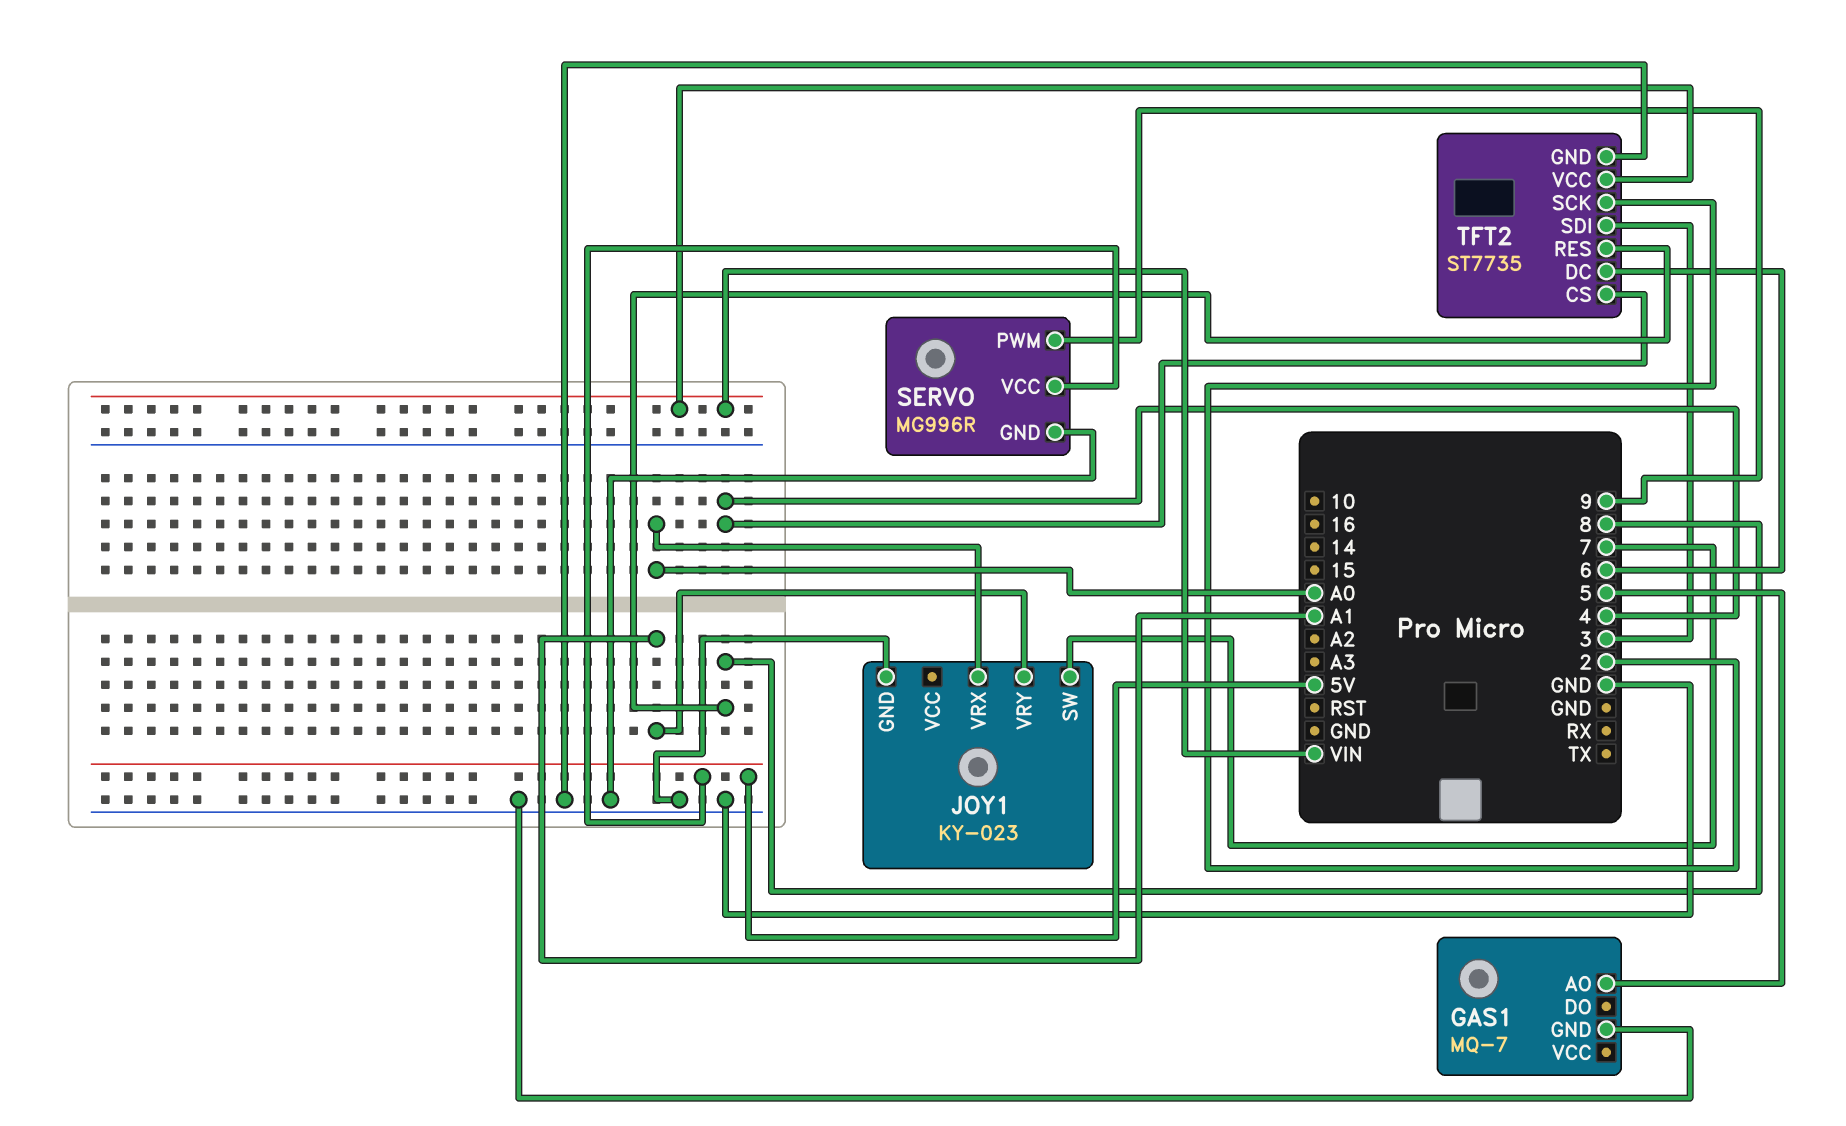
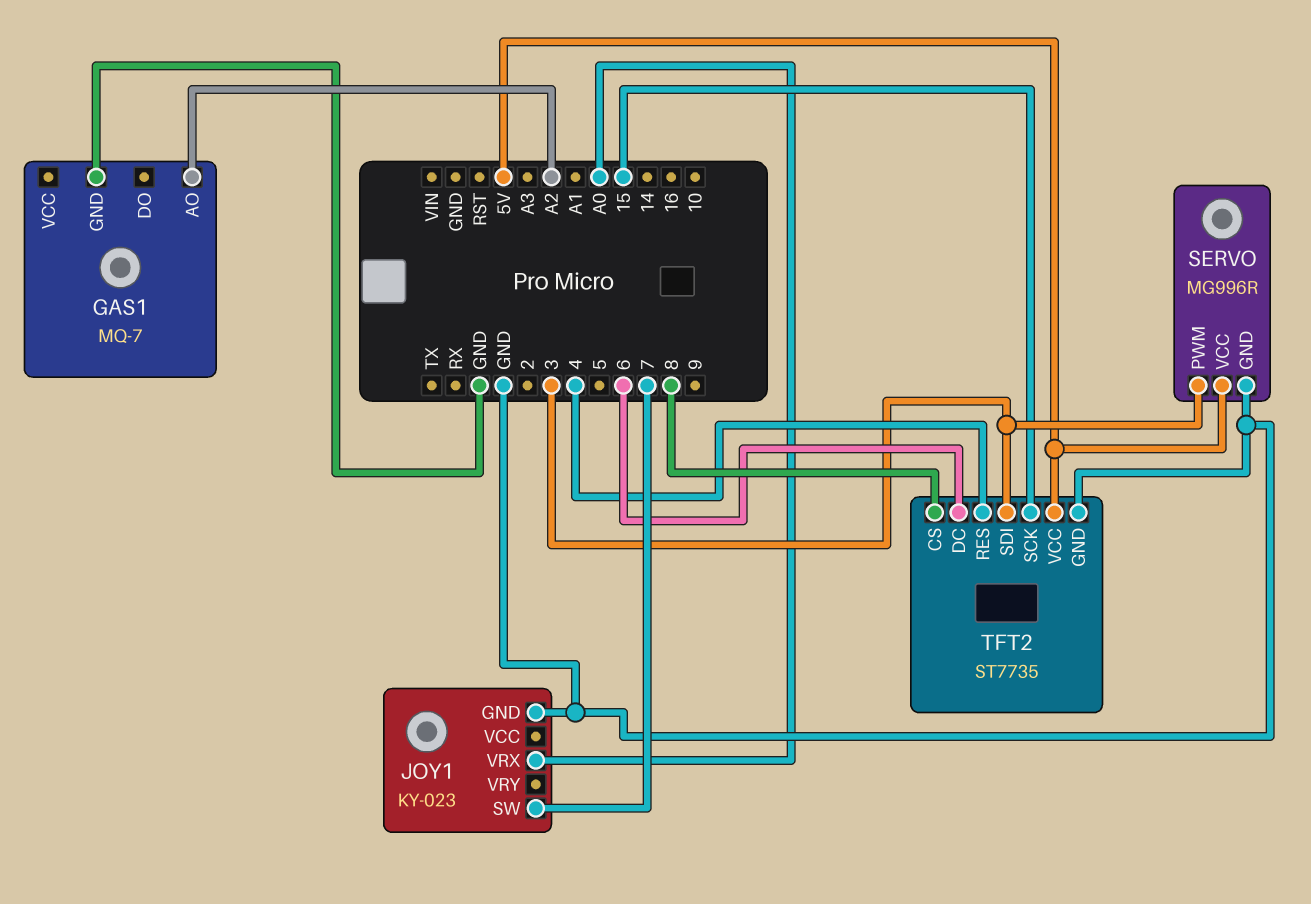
GAS1 pin AO: 5 -> A2
JOY1 pin VRY: A1 -> none
SERVO pin PWM: 9 -> 3
TFT2 pin CS: 4 -> 8
TFT2 pin RES: 8 -> 4
TFT2 pin SCK: 2 -> 15
TFT2 pin VCC: VIN -> 5V

